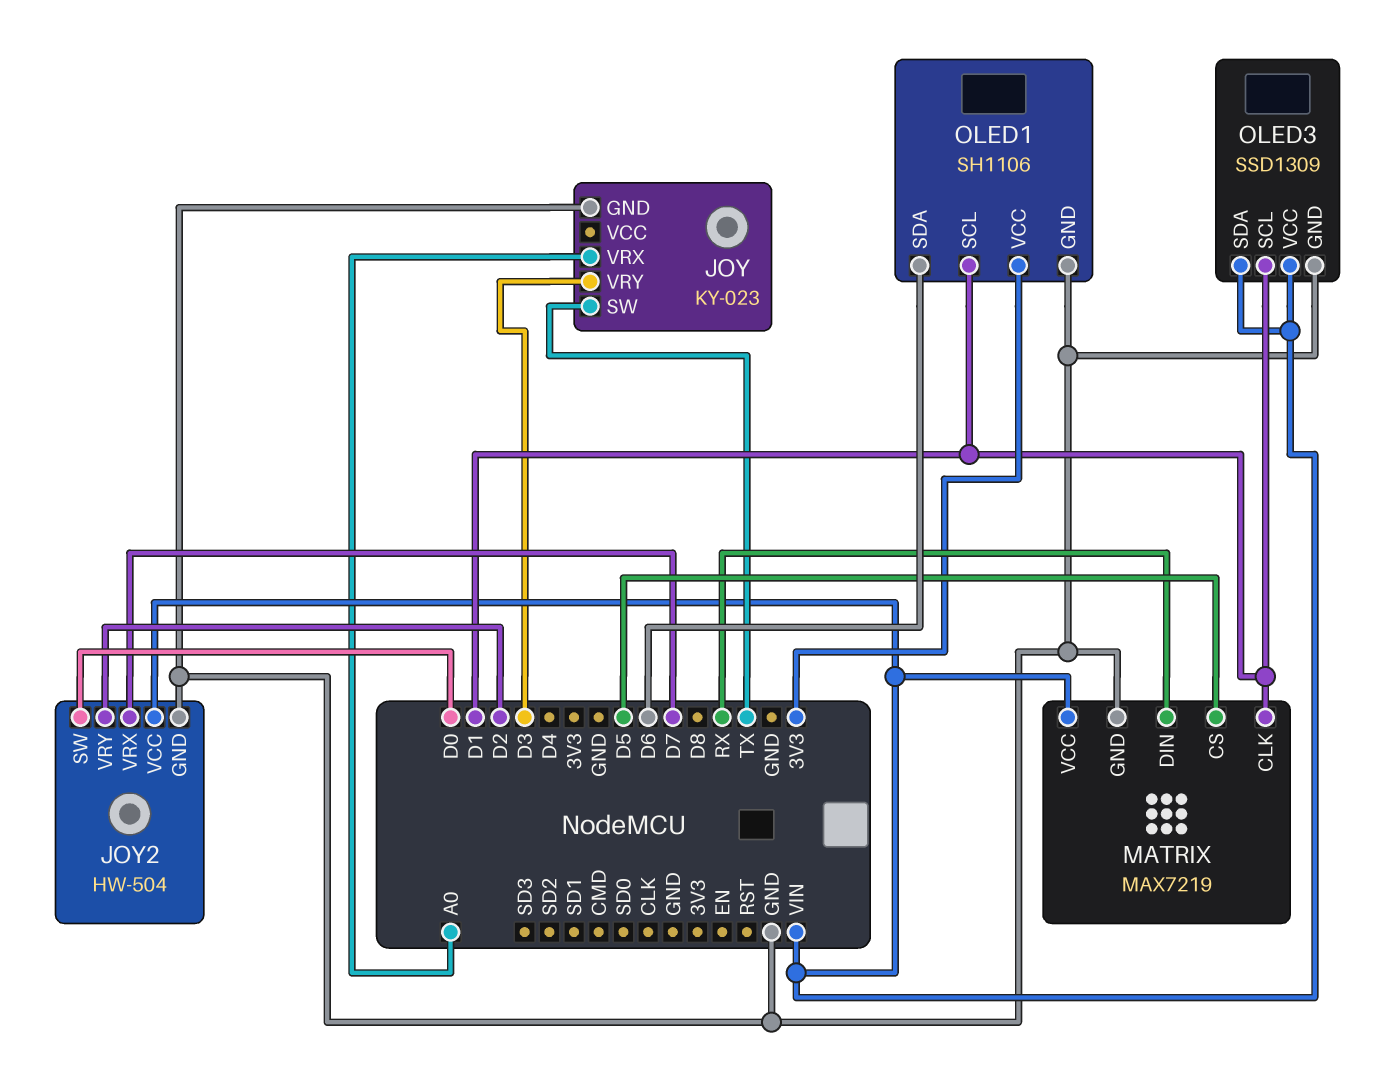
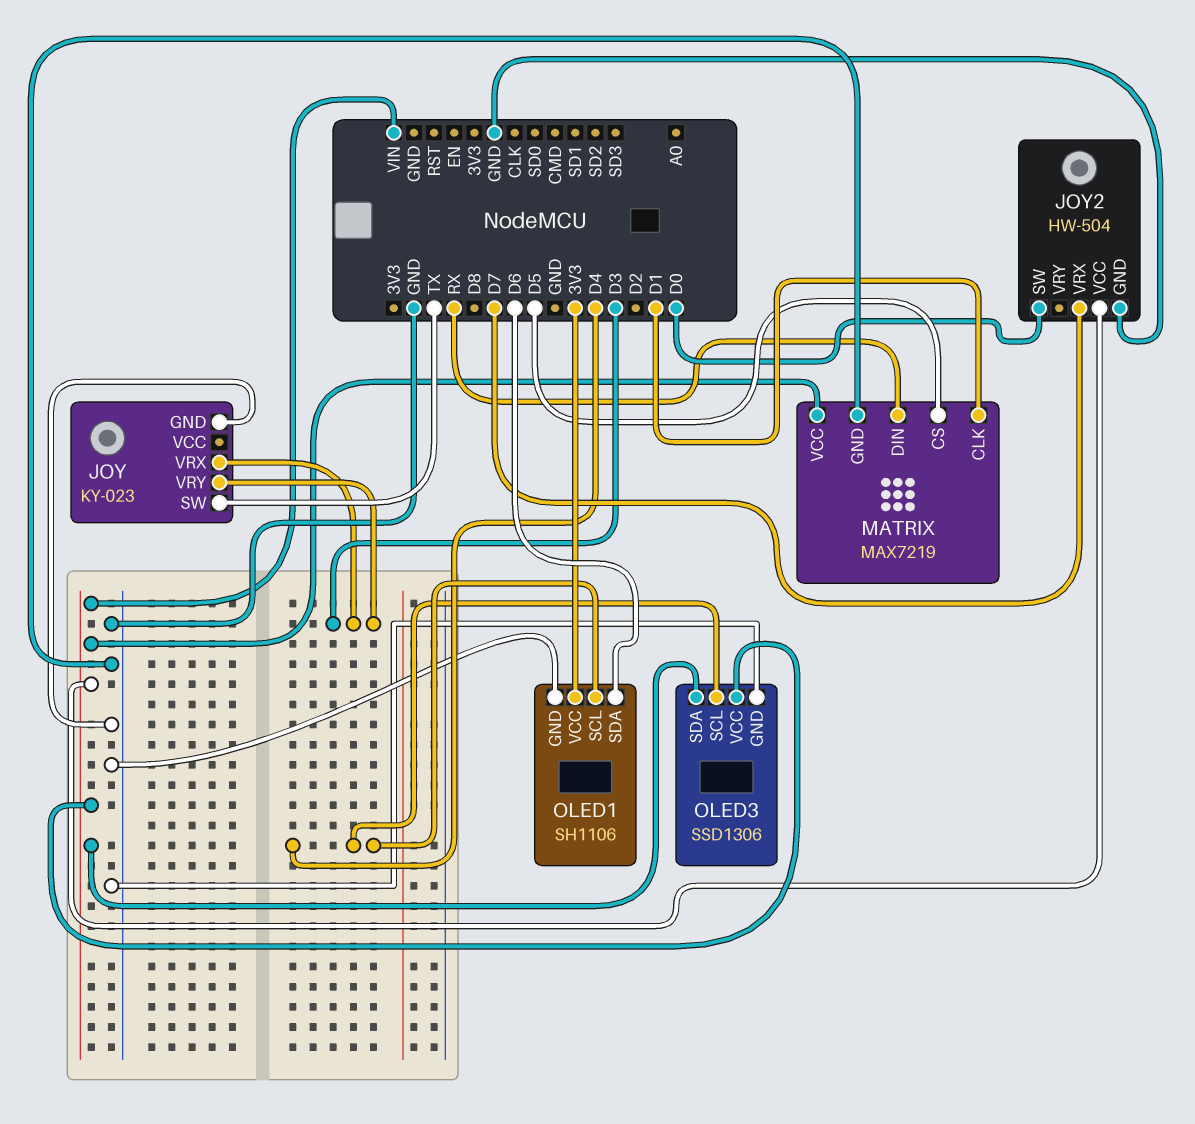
JOY pin VRX: A0 -> D3
JOY2 pin VRY: D2 -> none
OLED1 pin SCL: D1 -> D4
OLED3: SSD1309 -> SSD1306
OLED3 pin SCL: D1 -> D4

